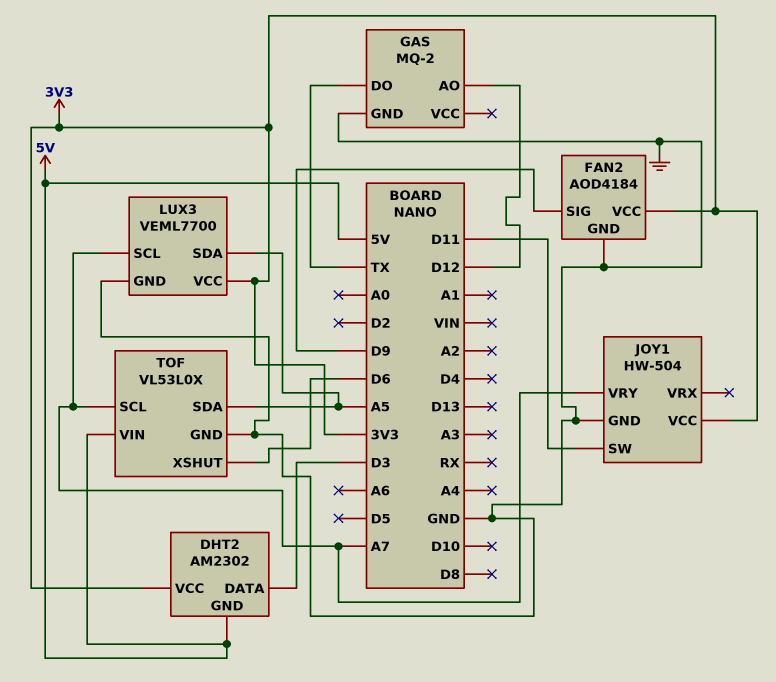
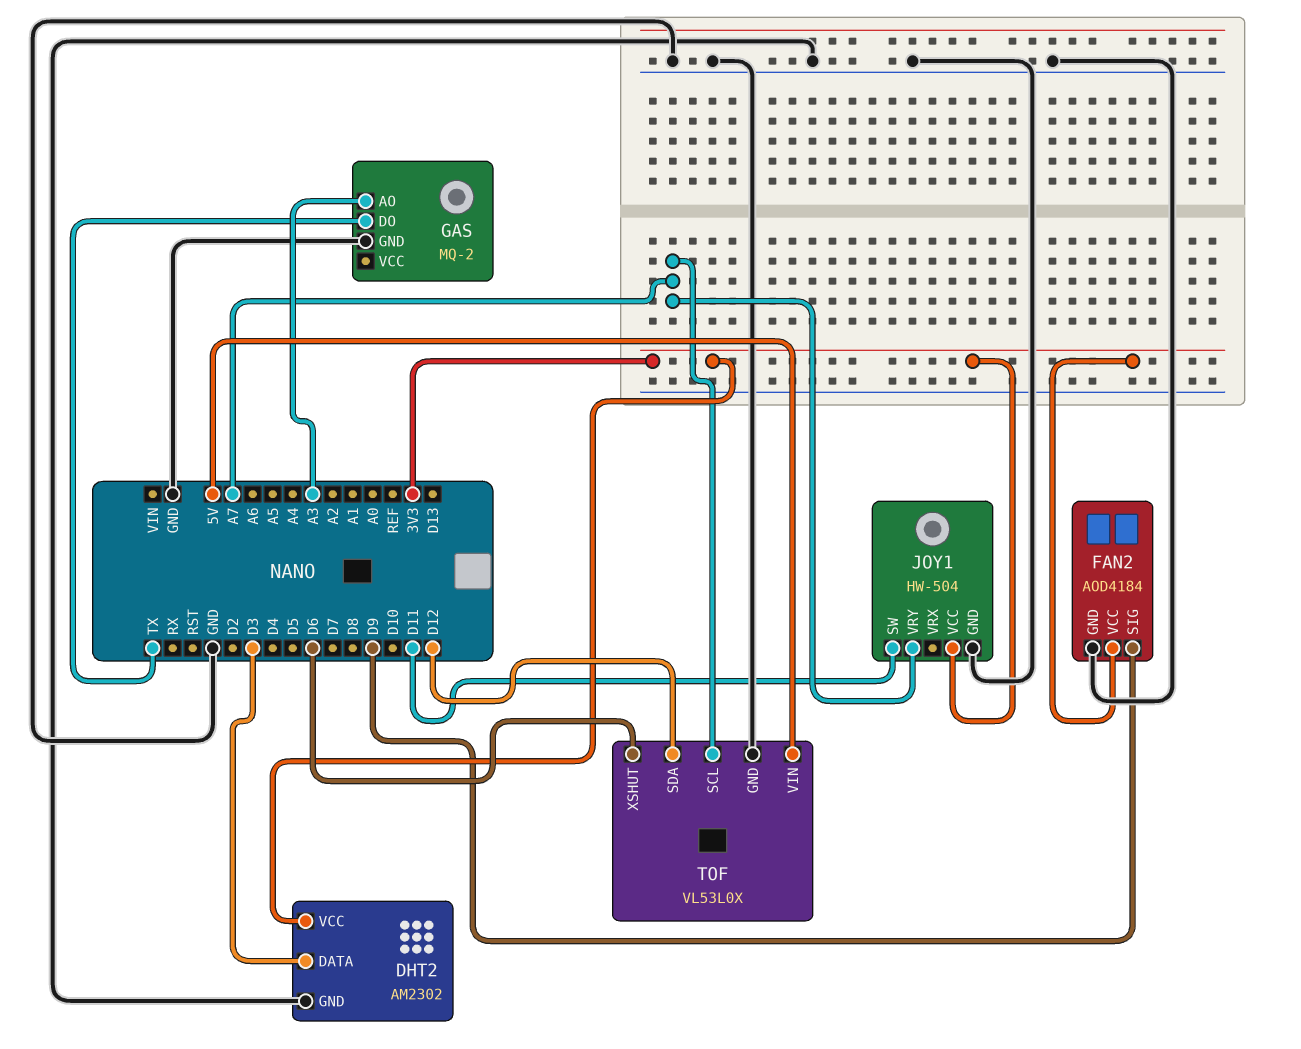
DHT2 pin GND: 5V -> GND
GAS pin AO: D12 -> A3
LUX3: VEML7700 -> none
LUX3 pin GND: GND -> none
LUX3 pin SCL: A7 -> none
LUX3 pin SDA: A5 -> none
LUX3 pin VCC: 3V3 -> none
TOF pin SDA: A5 -> D12

